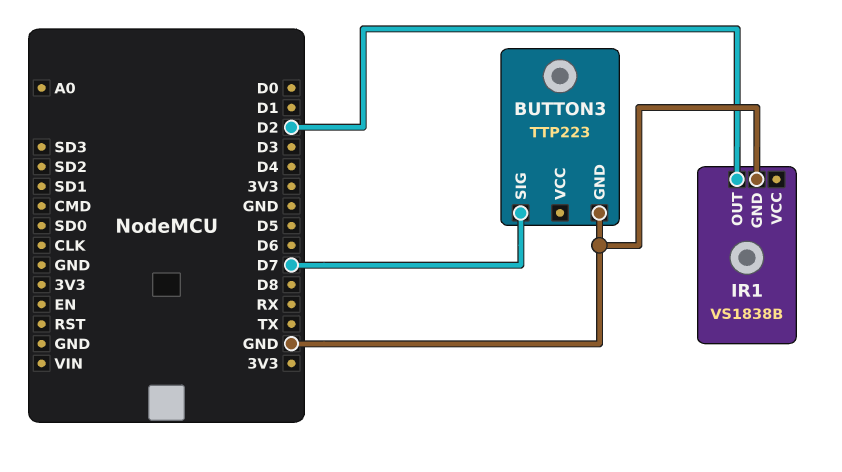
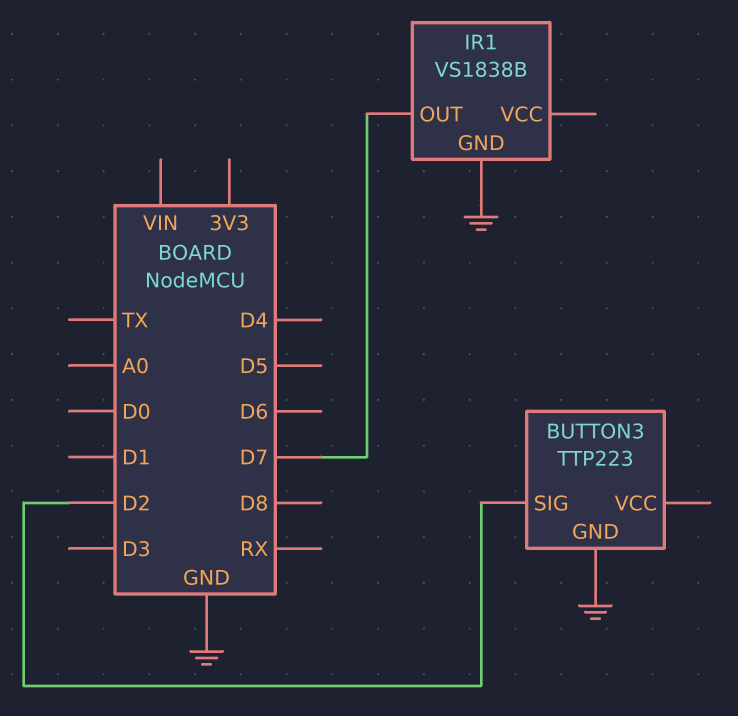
BUTTON3 pin SIG: D7 -> D2
IR1 pin OUT: D2 -> D7

